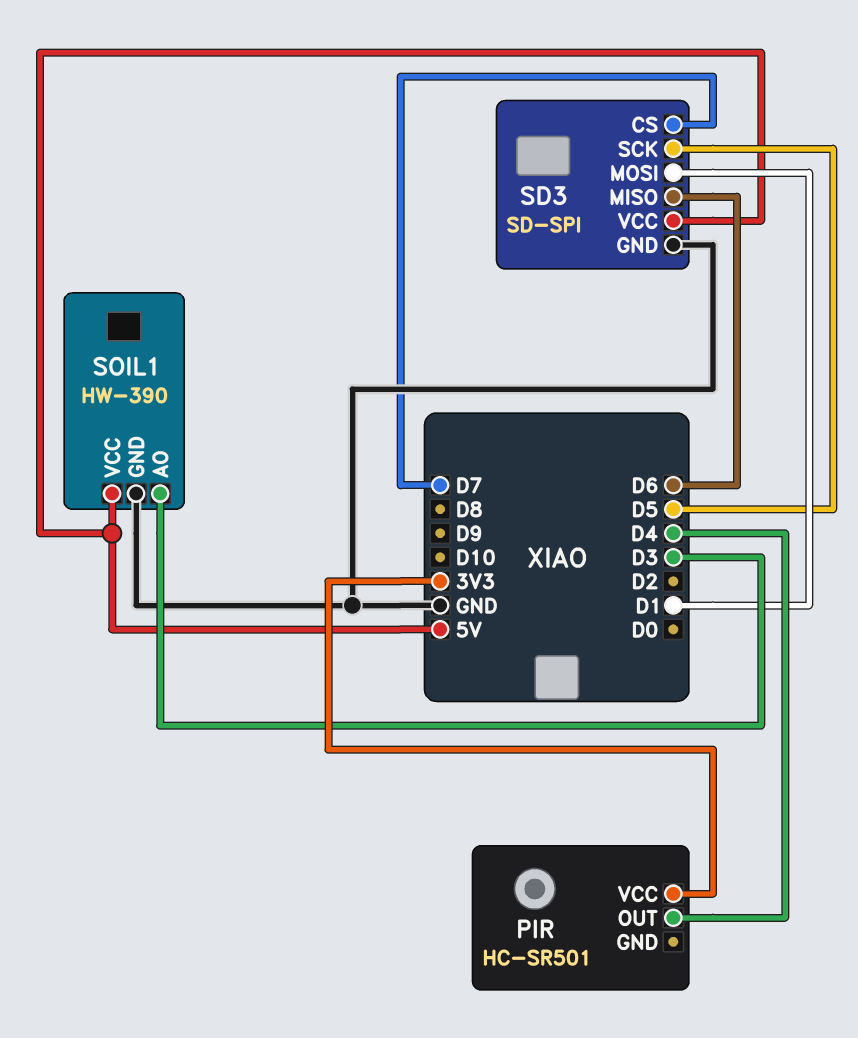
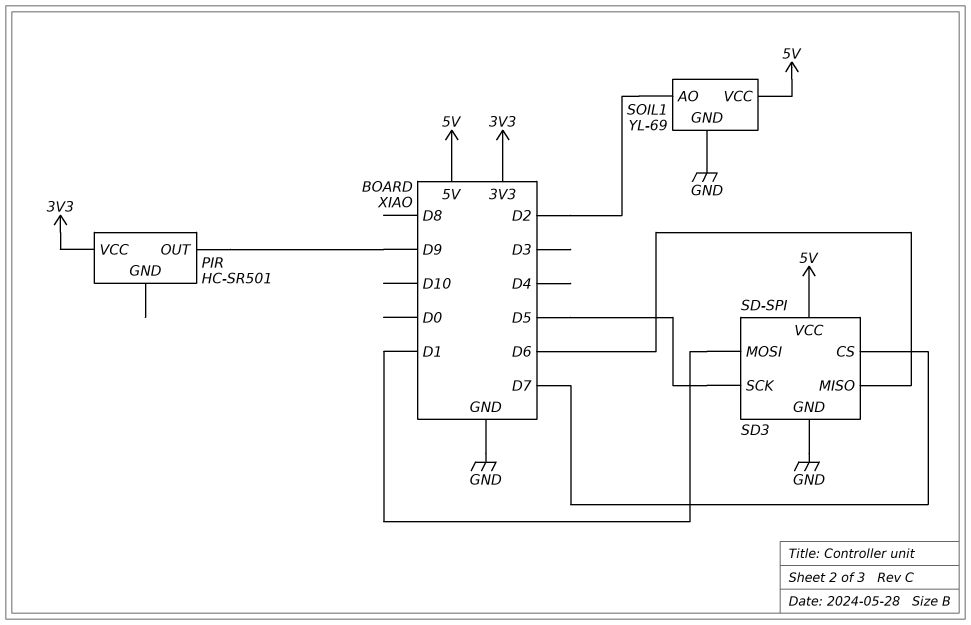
PIR pin OUT: D4 -> D9
SOIL1: HW-390 -> YL-69
SOIL1 pin AO: D3 -> D2

